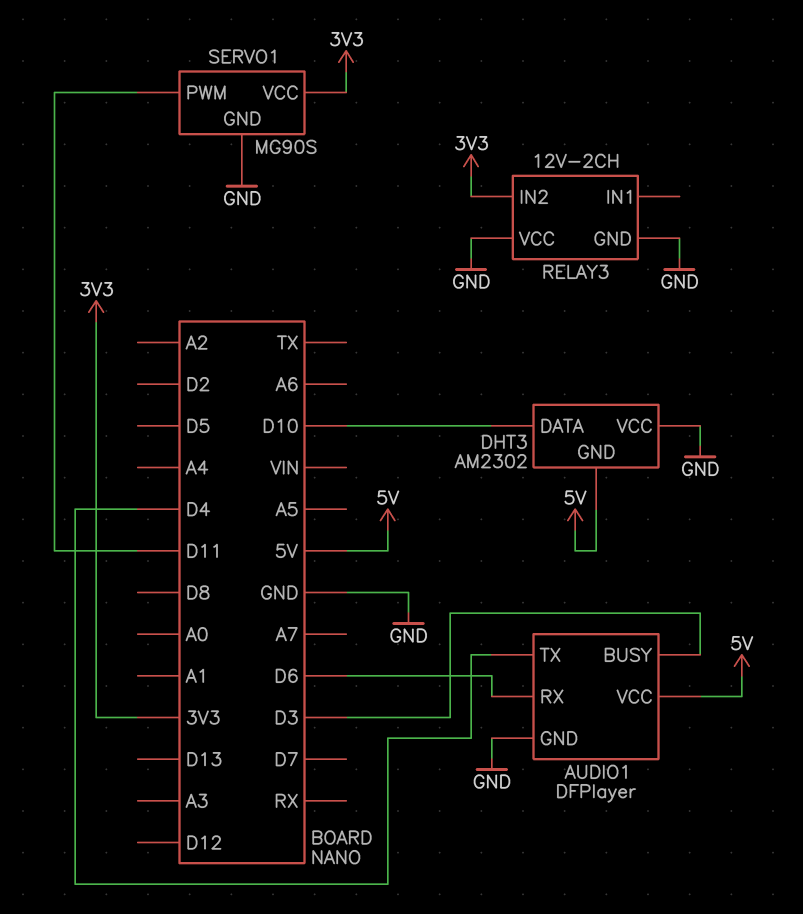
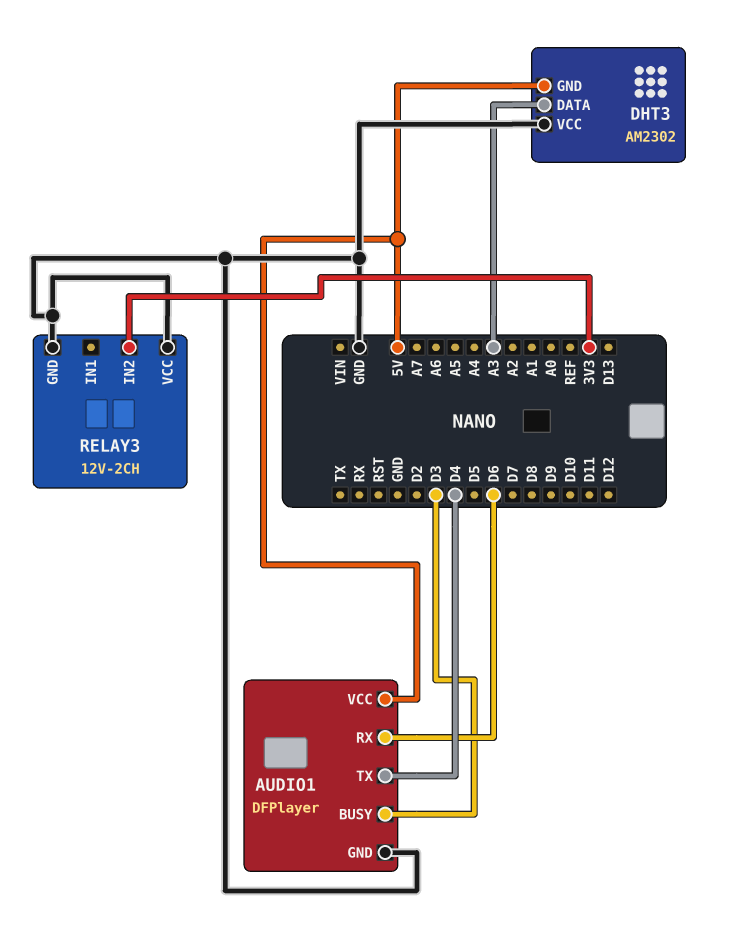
DHT3 pin DATA: D10 -> A3
SERVO1: MG90S -> none
SERVO1 pin GND: GND -> none
SERVO1 pin PWM: D11 -> none
SERVO1 pin VCC: 3V3 -> none

